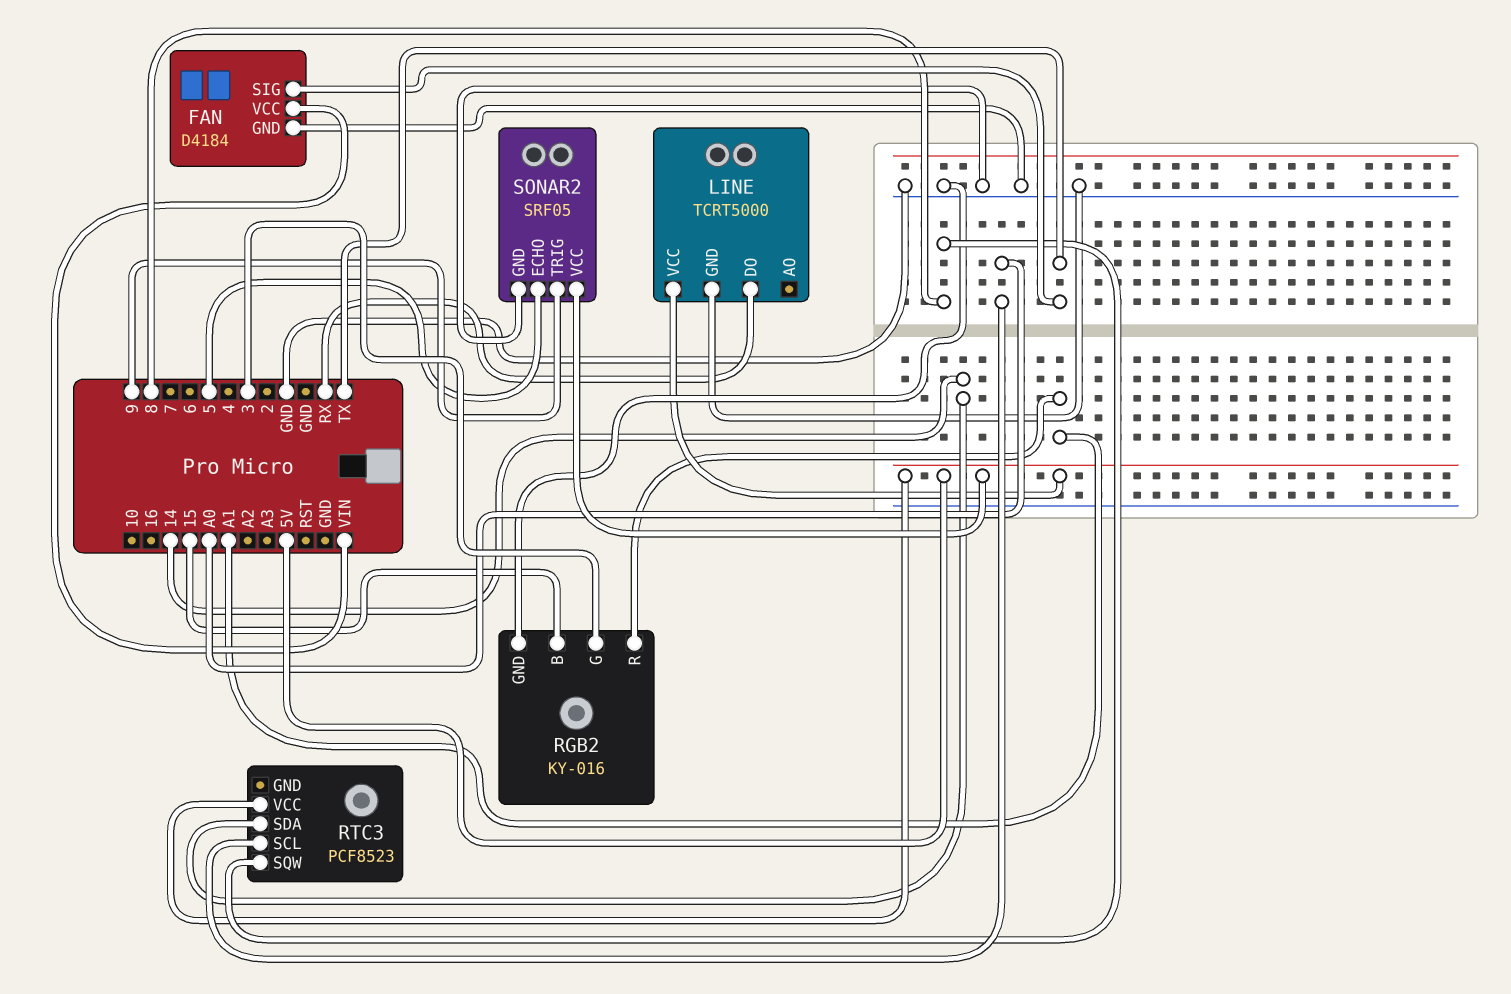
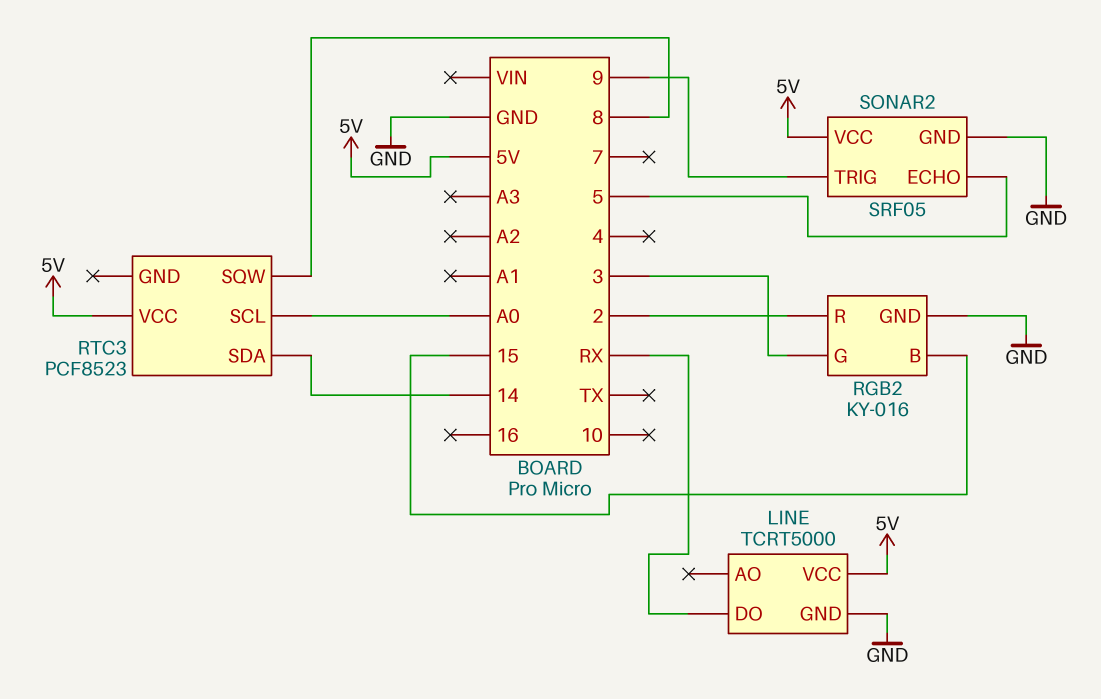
FAN: D4184 -> none
FAN pin GND: GND -> none
FAN pin SIG: TX -> none
FAN pin VCC: VIN -> none
RGB2 pin R: A1 -> 2

